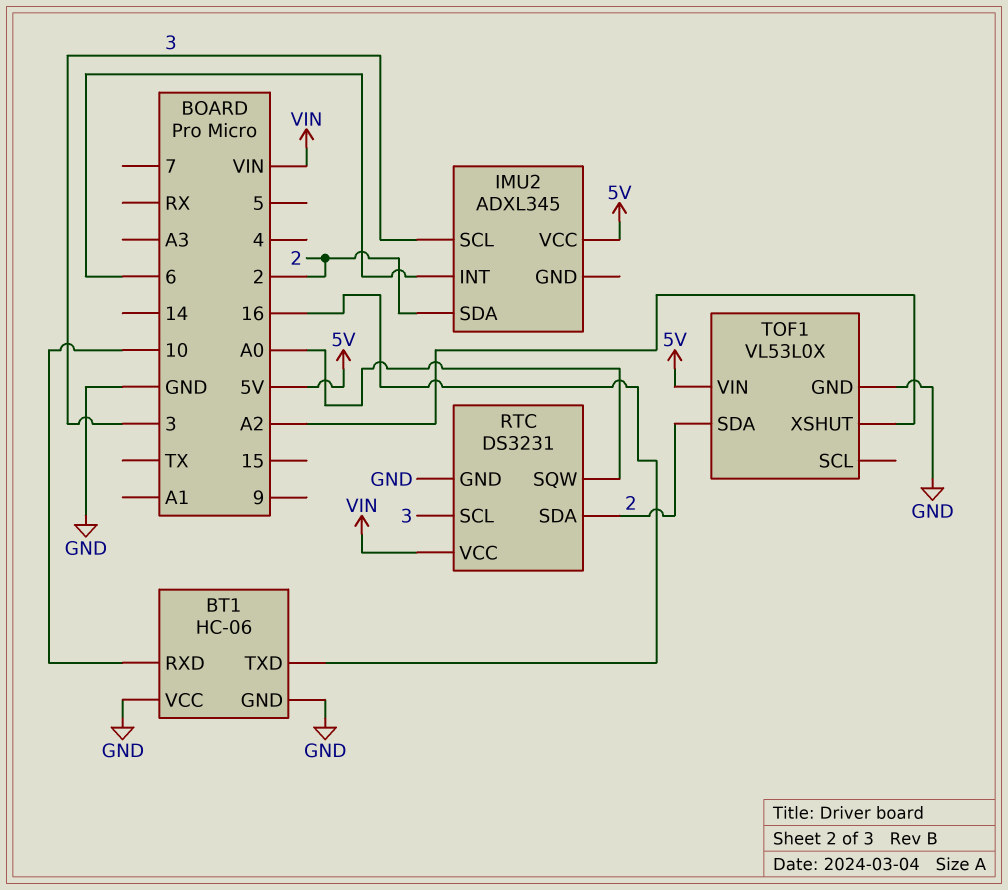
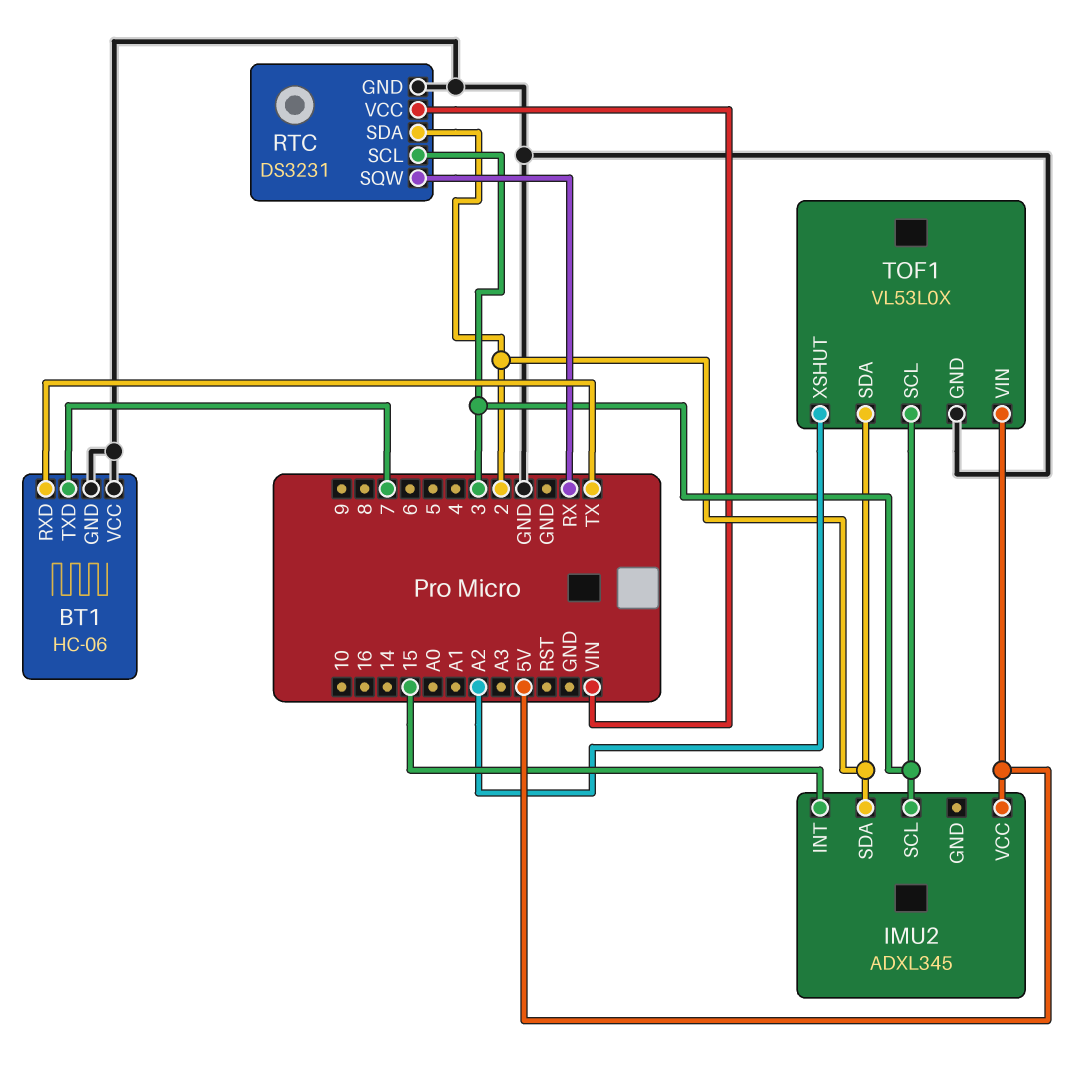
BT1 pin RXD: 10 -> TX
BT1 pin TXD: 16 -> 7
IMU2 pin INT: 6 -> 15
RTC pin SQW: A0 -> RX
TOF1 pin SCL: none -> 3

